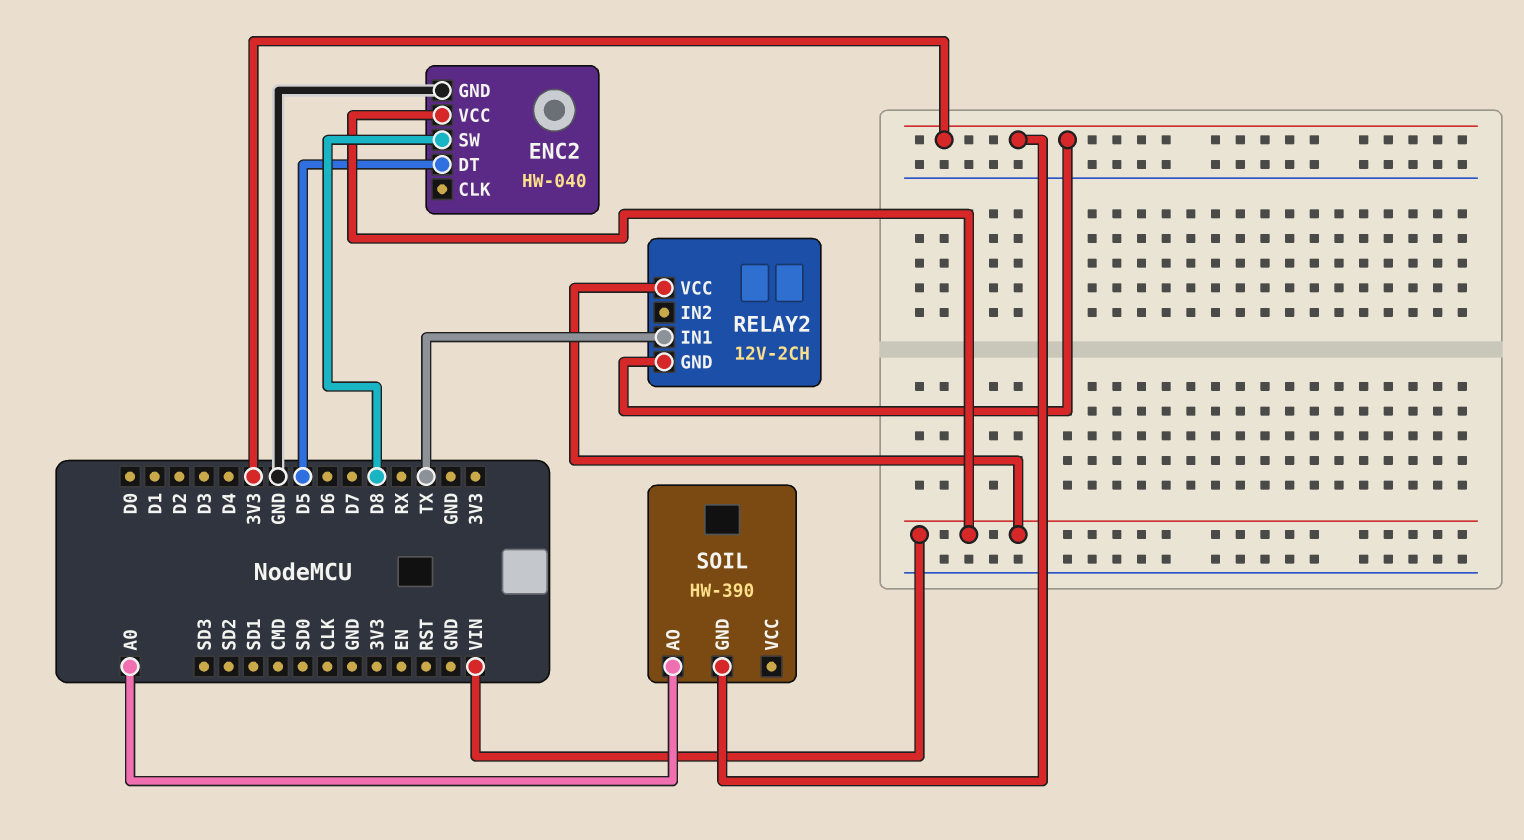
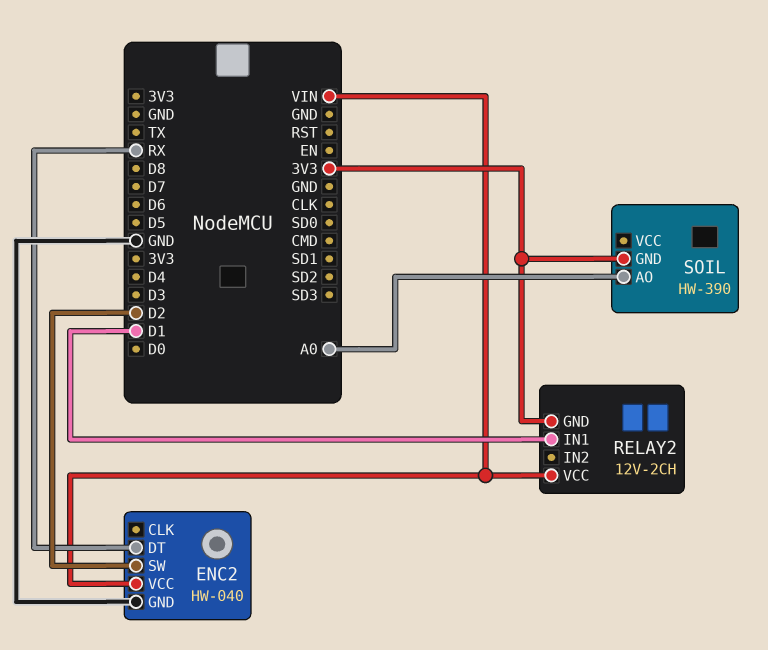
ENC2 pin DT: D5 -> RX
ENC2 pin SW: D8 -> D2
RELAY2 pin IN1: TX -> D1

